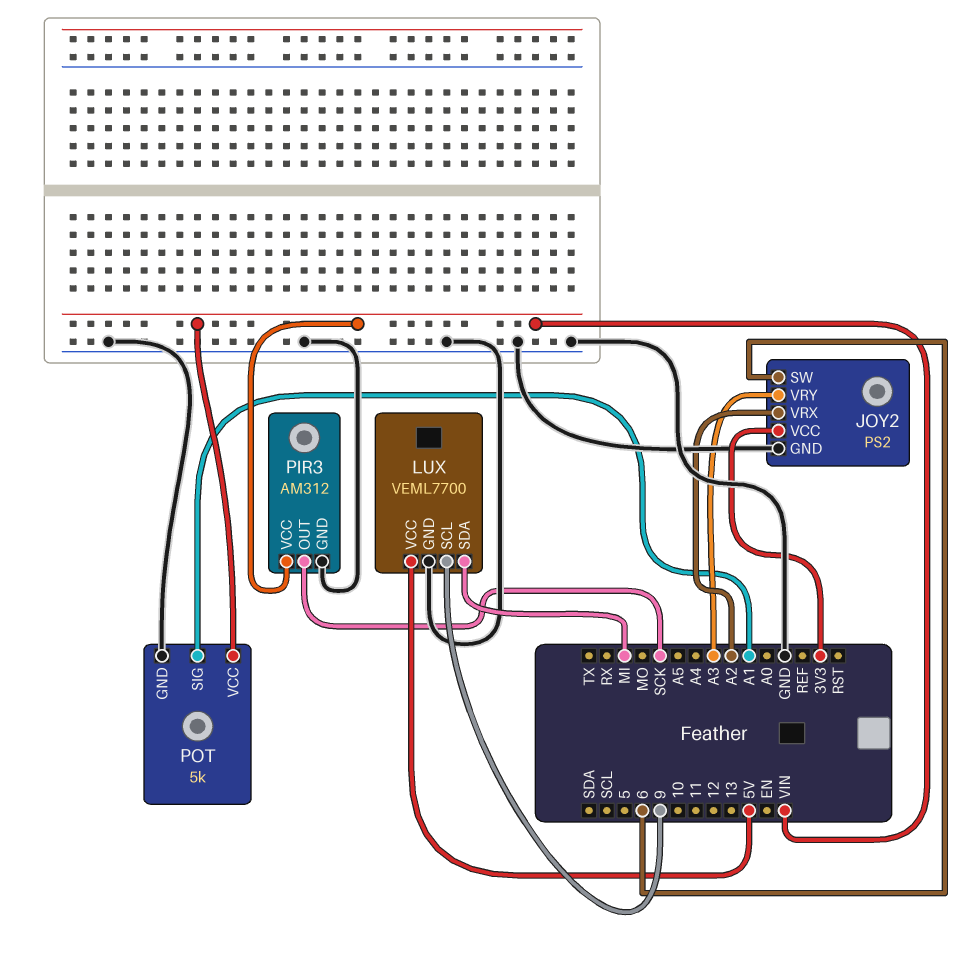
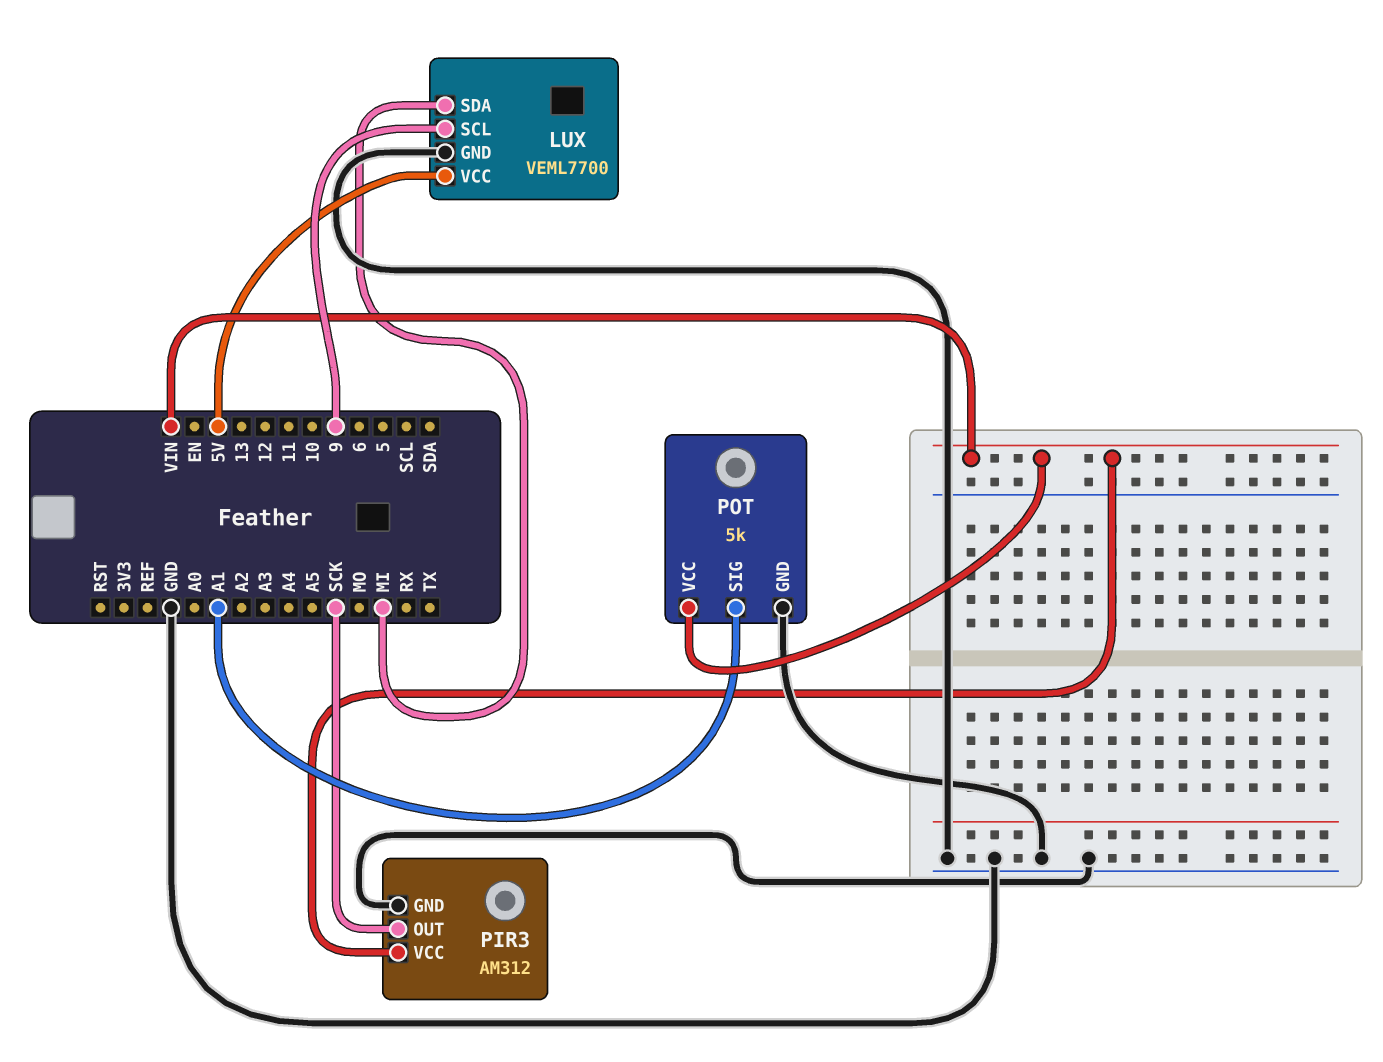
JOY2: PS2 -> none
JOY2 pin GND: GND -> none
JOY2 pin SW: 6 -> none
JOY2 pin VCC: 3V3 -> none
JOY2 pin VRX: A2 -> none
JOY2 pin VRY: A3 -> none

